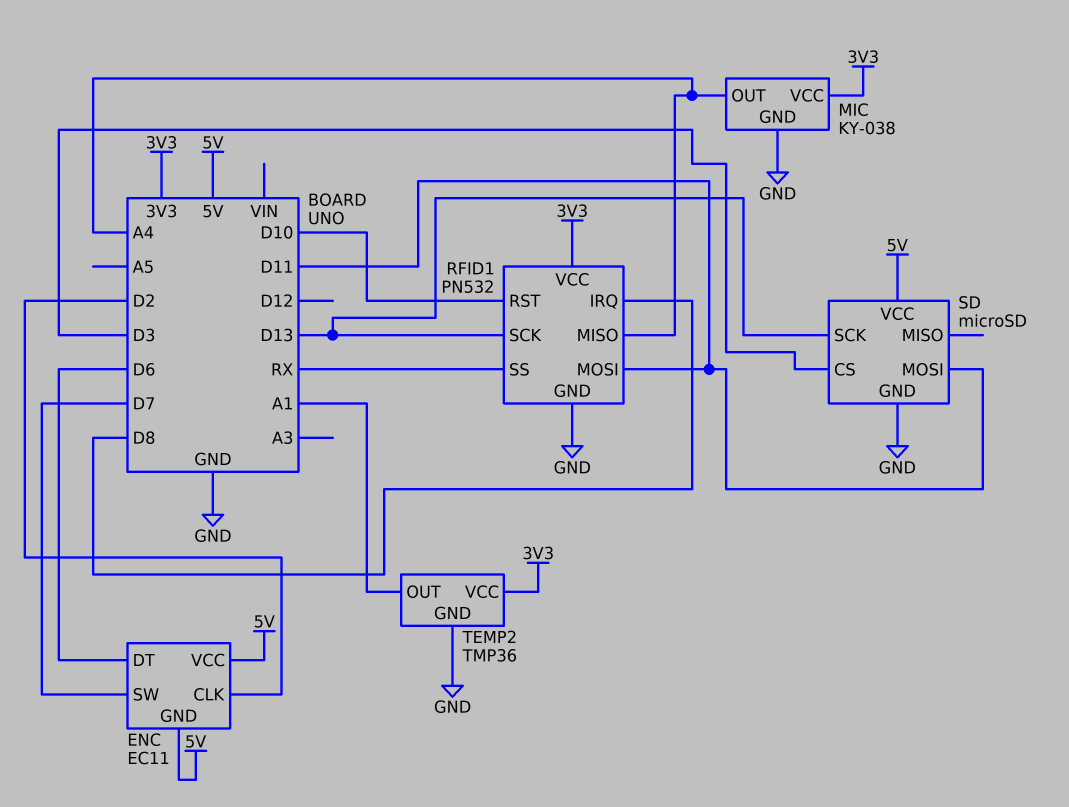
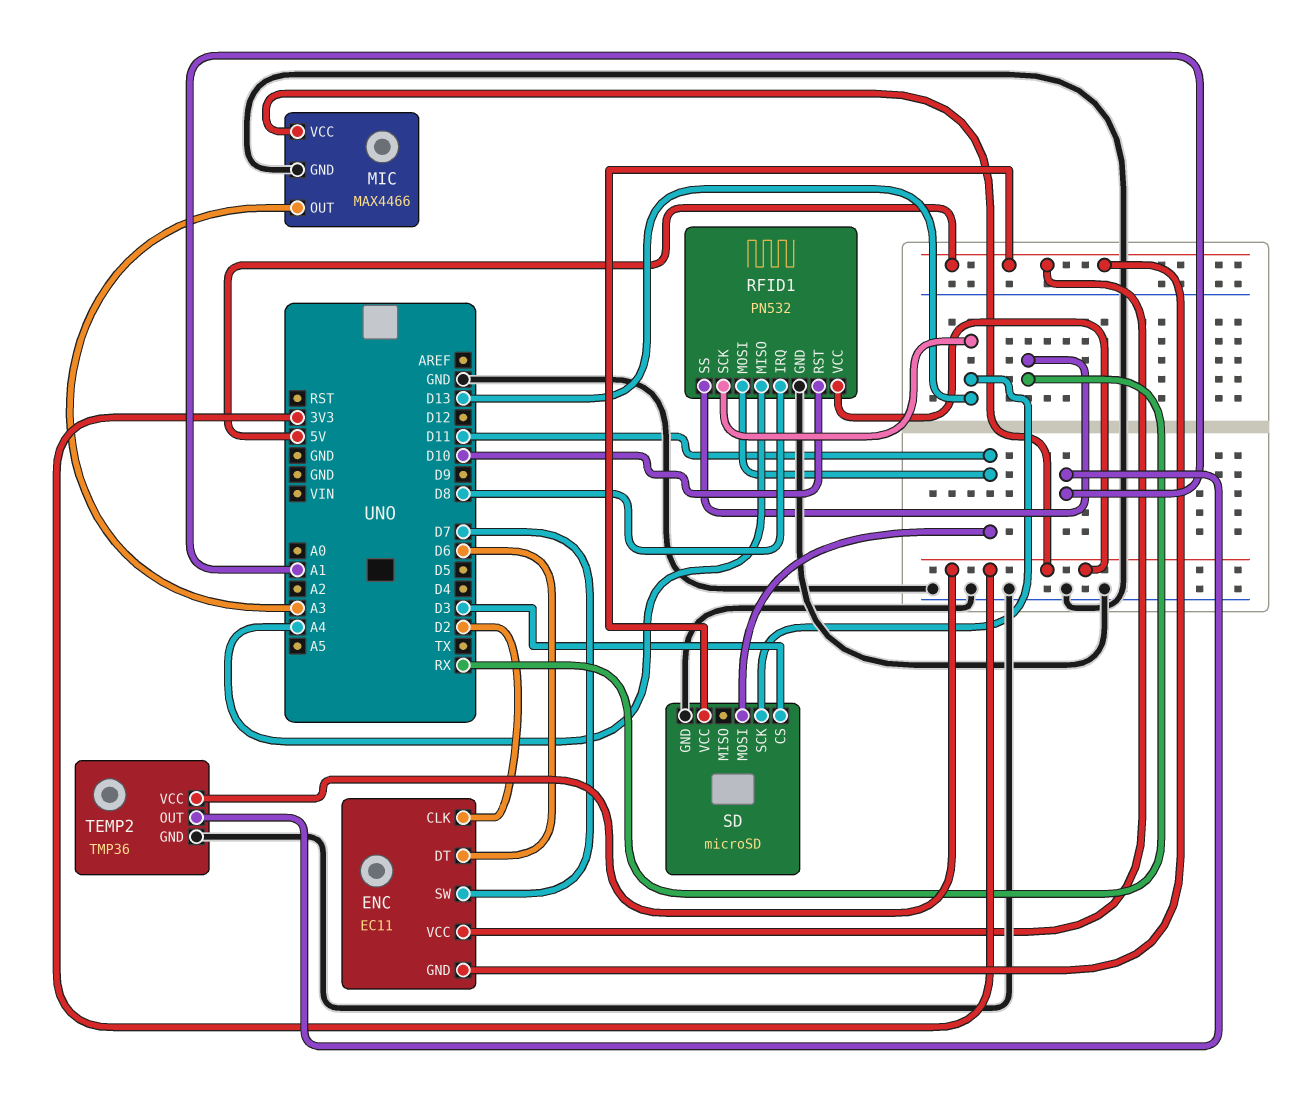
MIC: KY-038 -> MAX4466
MIC pin OUT: A4 -> A3

